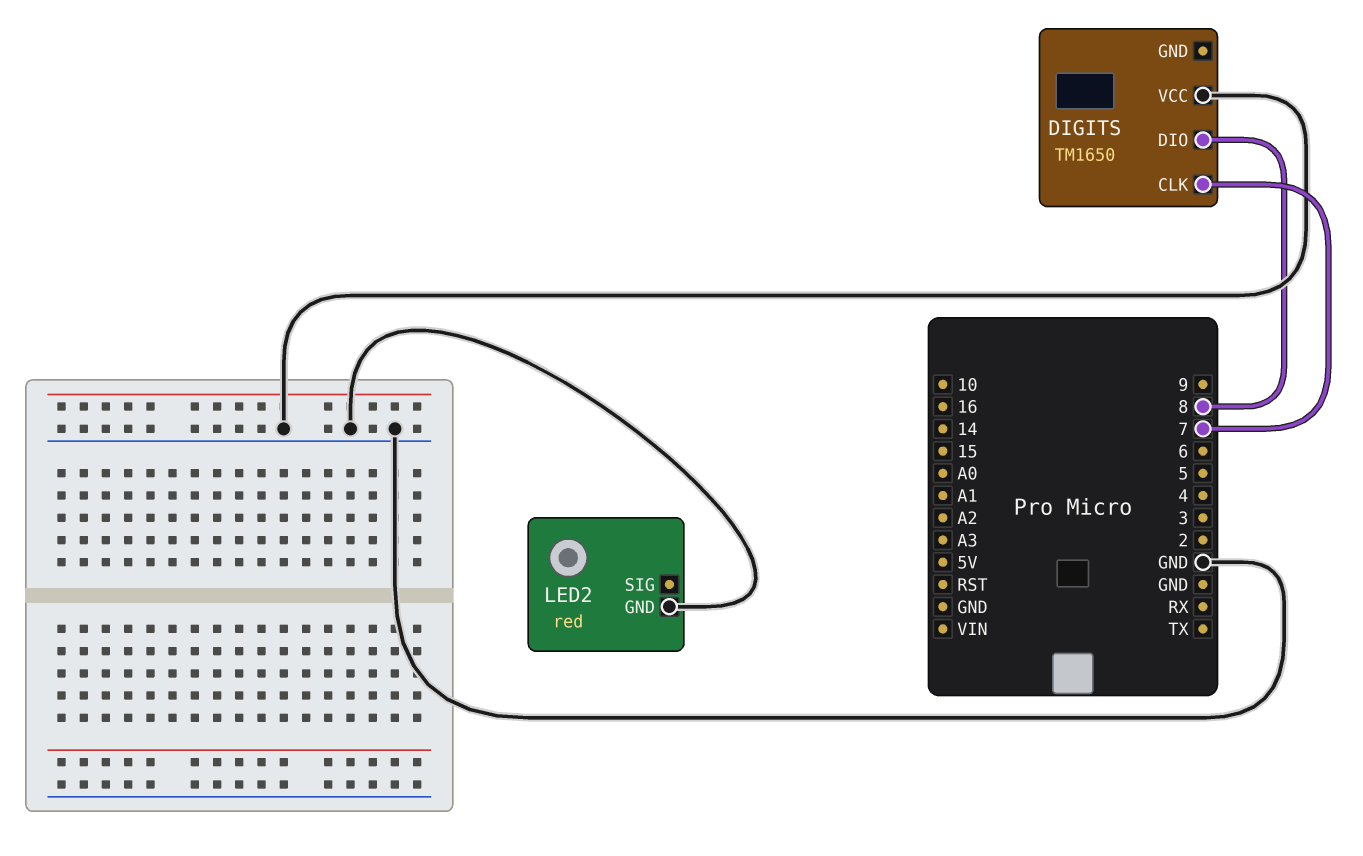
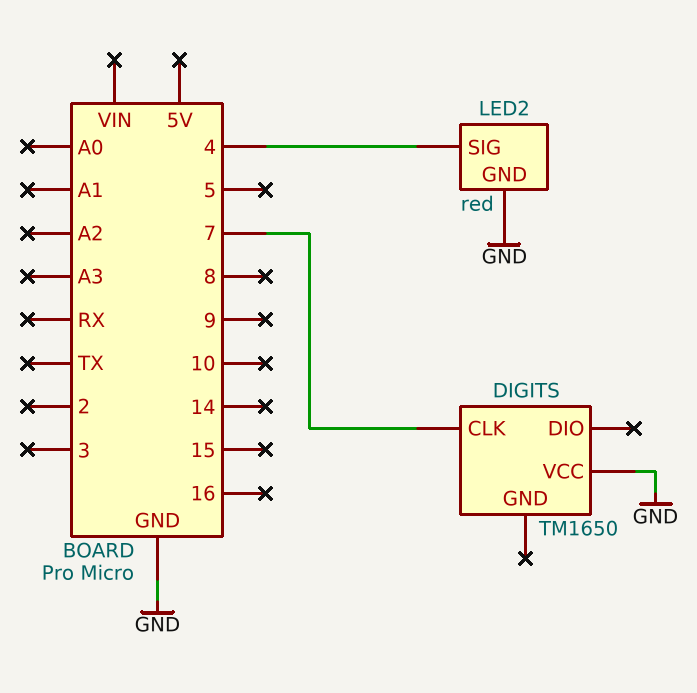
DIGITS pin DIO: 8 -> none
LED2 pin SIG: none -> 4

